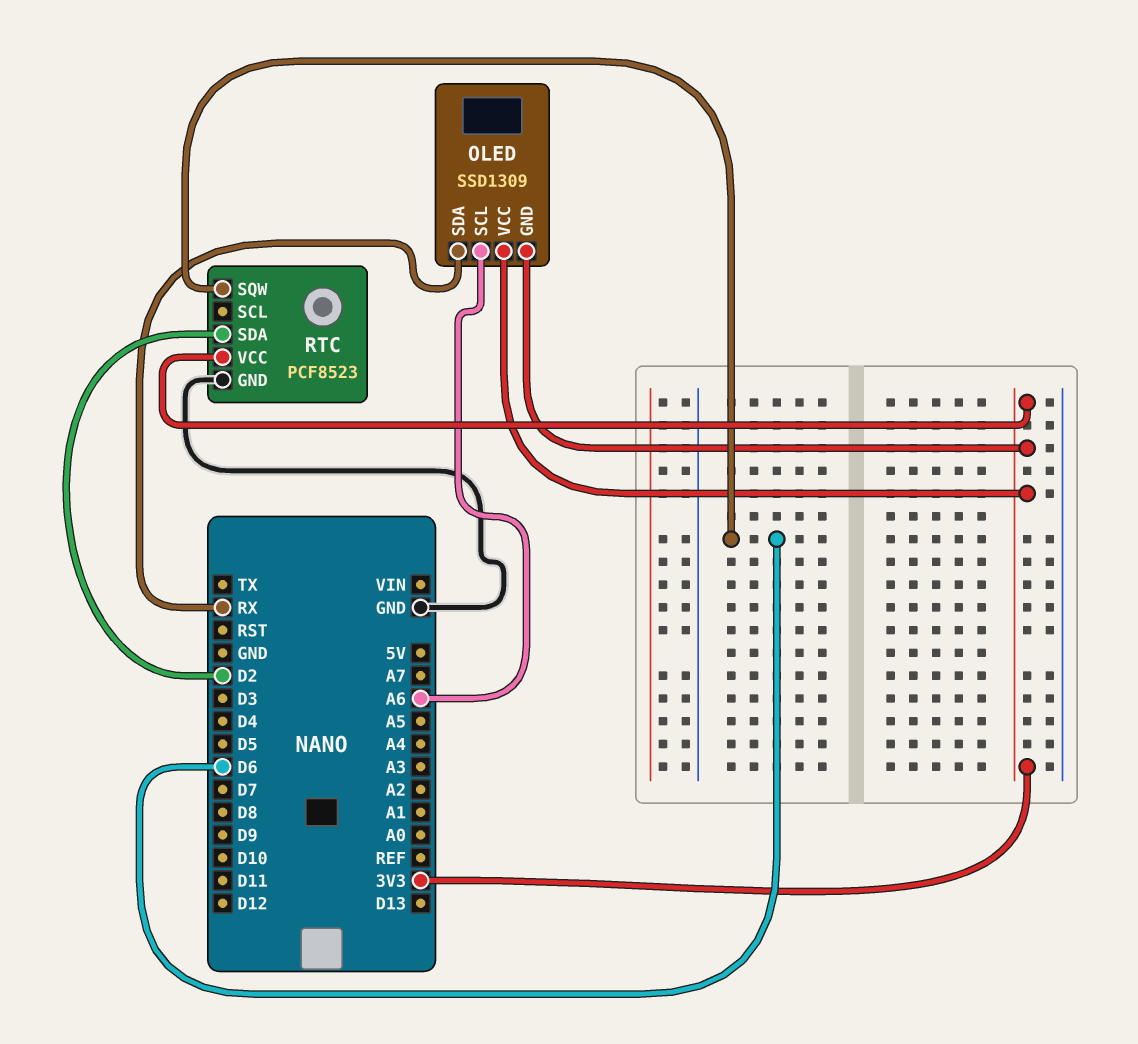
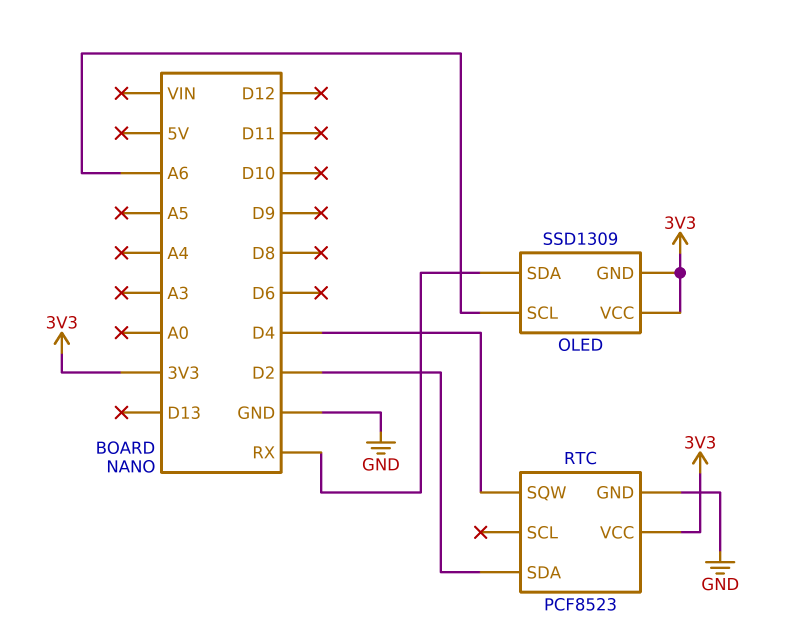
RTC pin SQW: D6 -> D4

